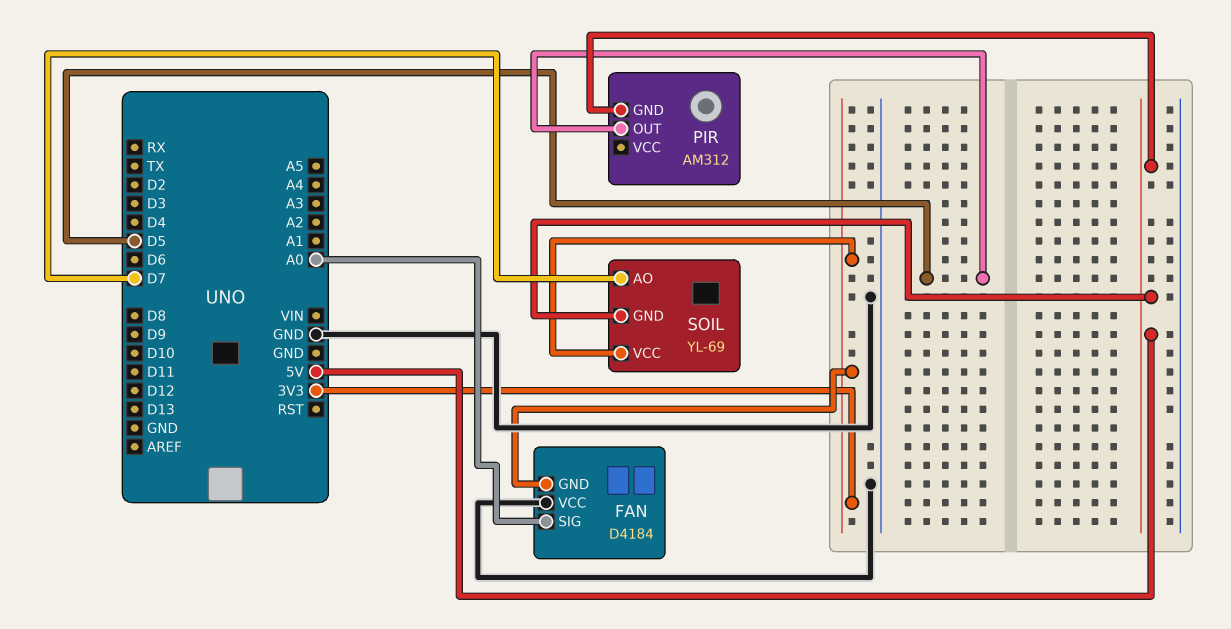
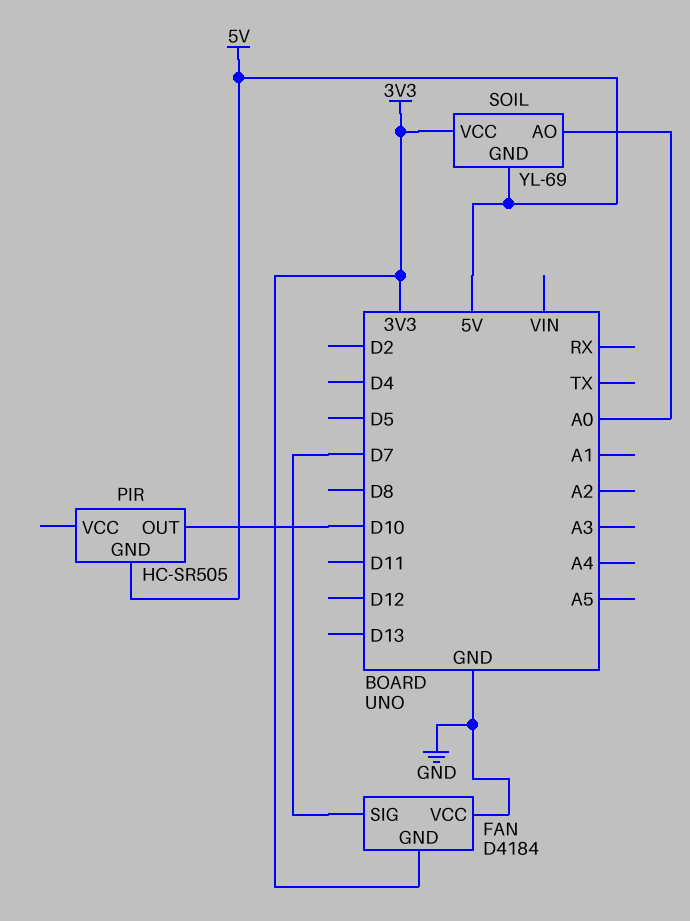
FAN pin SIG: A0 -> D7
PIR: AM312 -> HC-SR505
PIR pin OUT: D5 -> D10
SOIL pin AO: D7 -> A0

